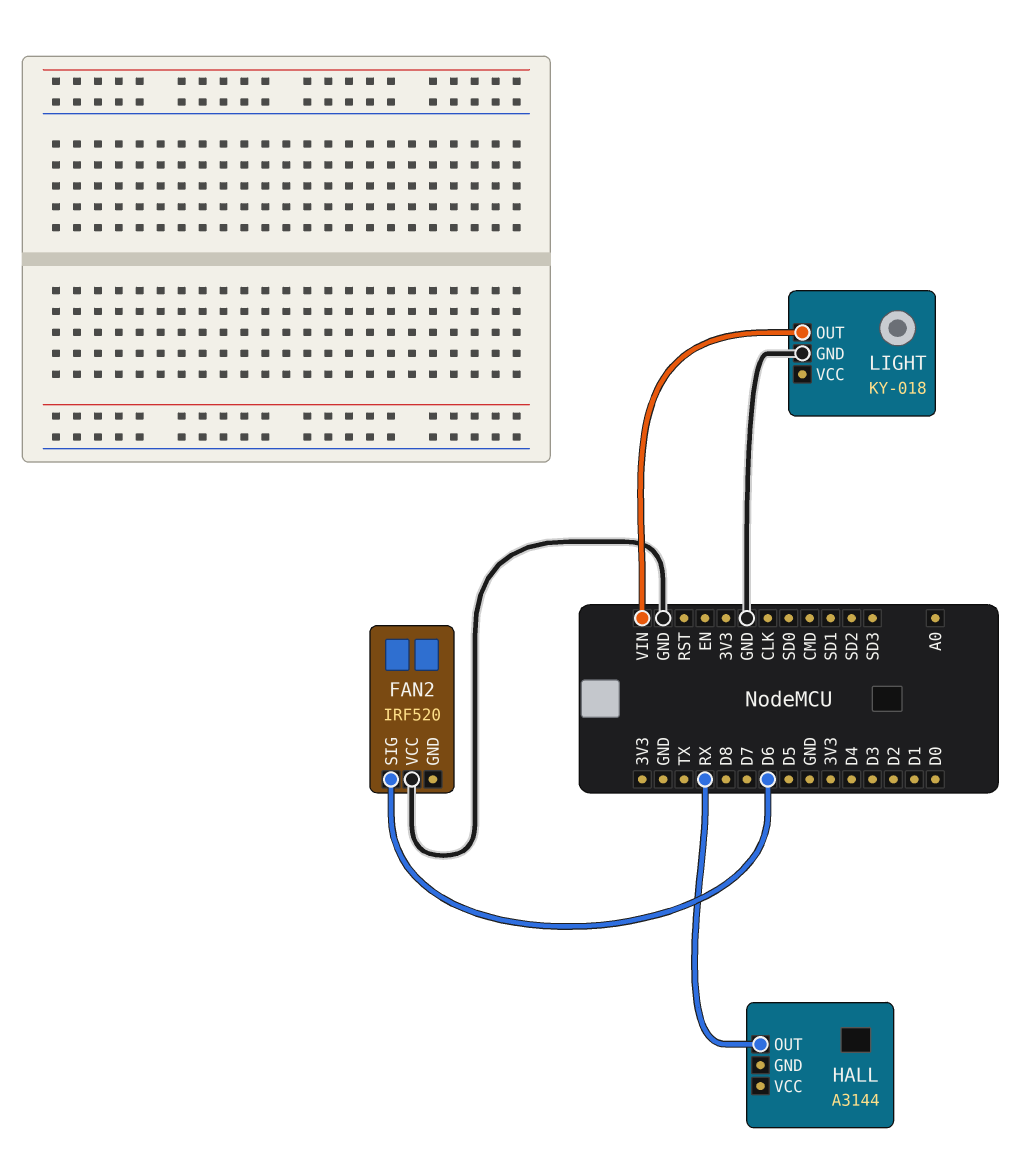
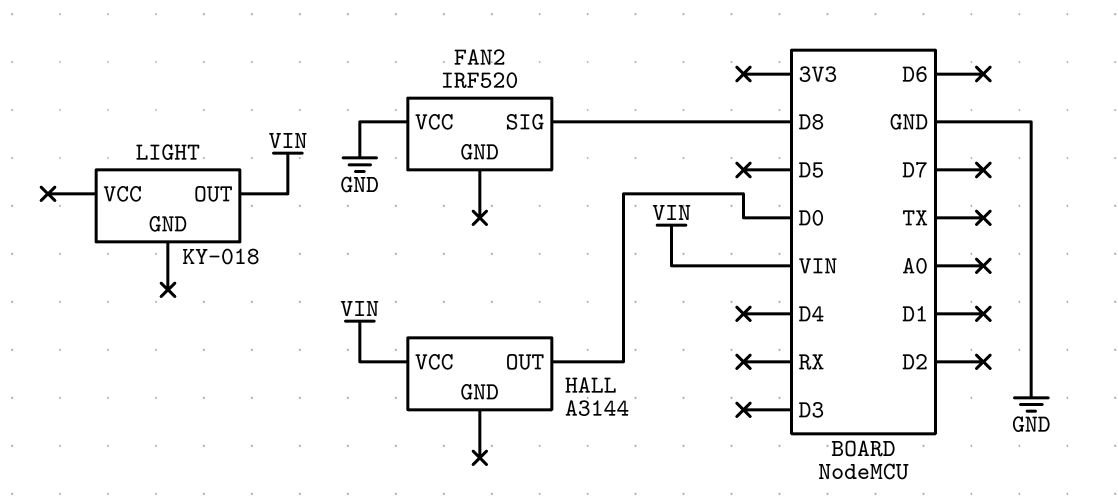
FAN2 pin SIG: D6 -> D8
HALL pin OUT: RX -> D0
HALL pin VCC: none -> VIN
LIGHT pin GND: GND -> none

